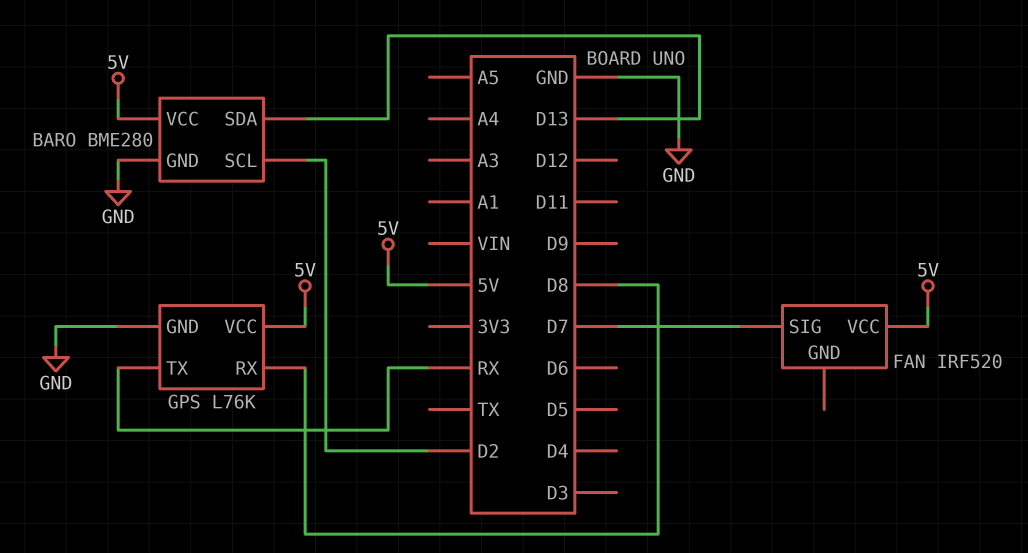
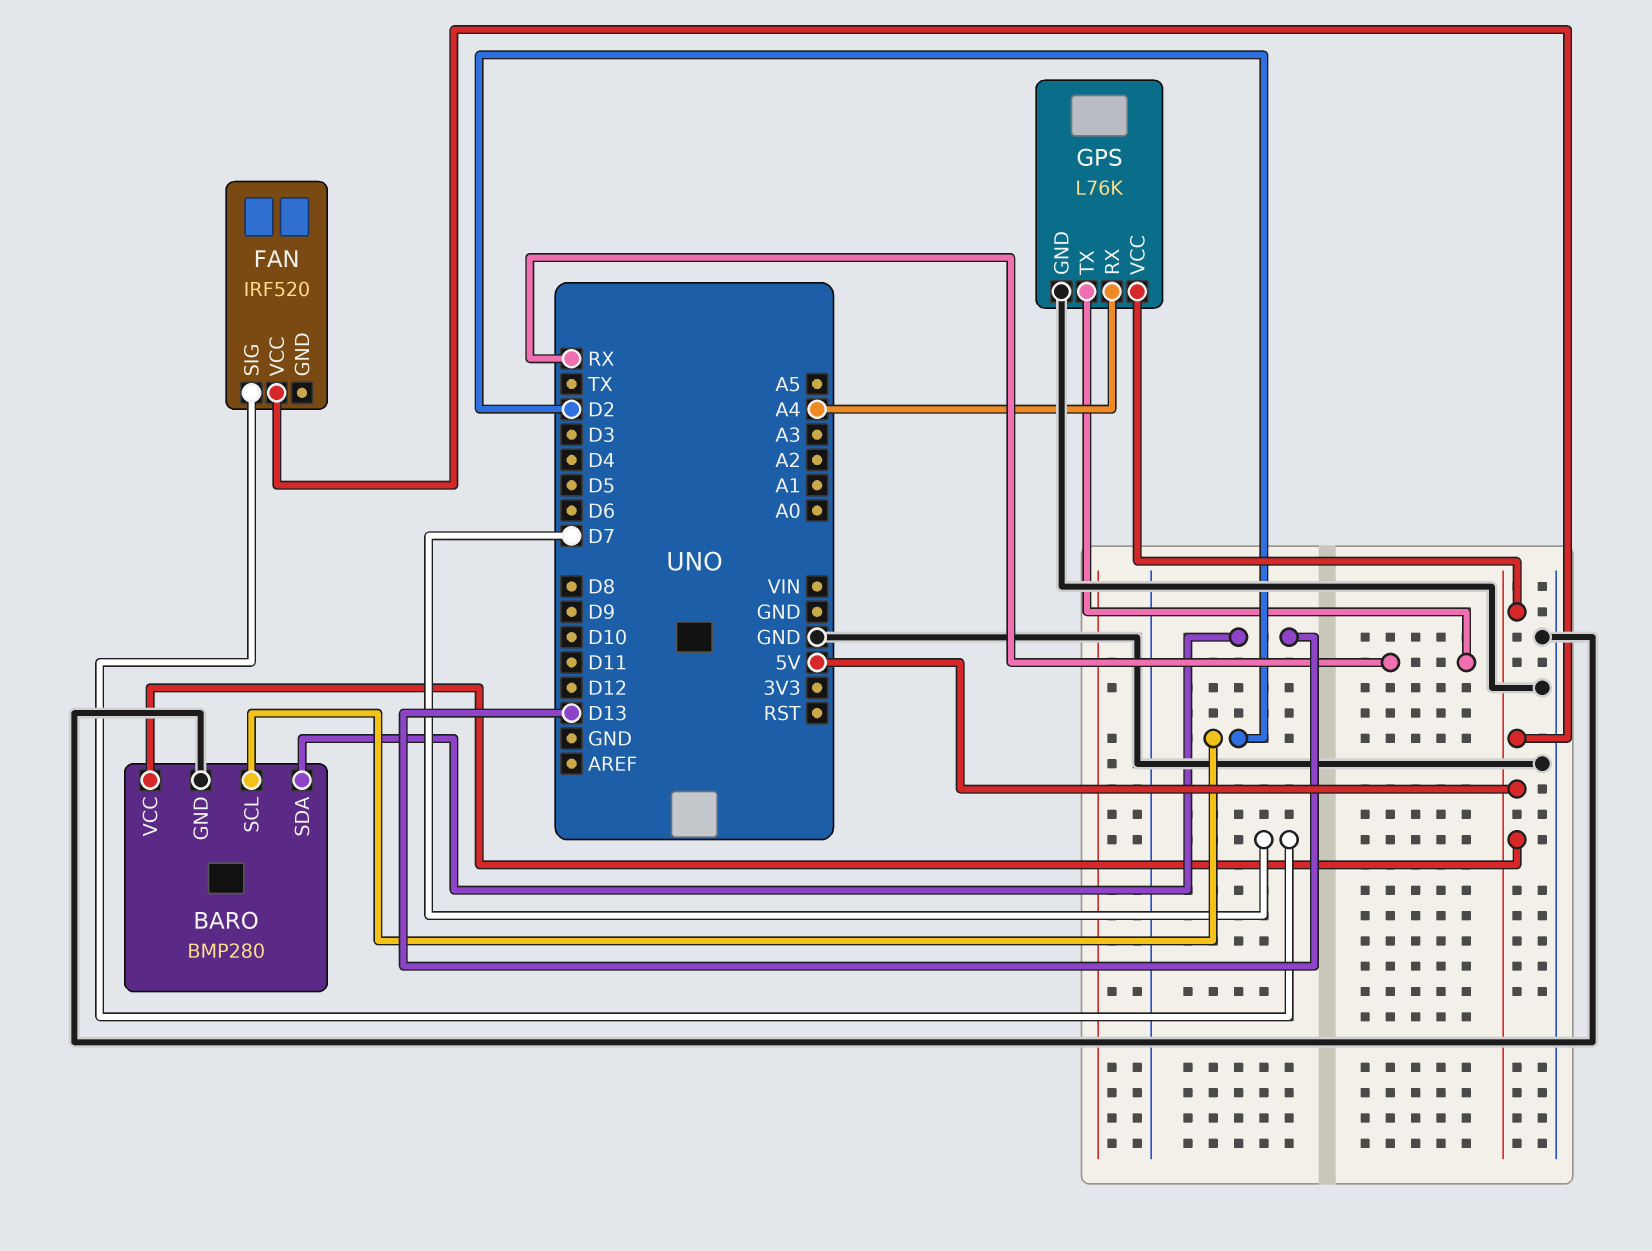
BARO: BME280 -> BMP280
GPS pin RX: D8 -> A4

